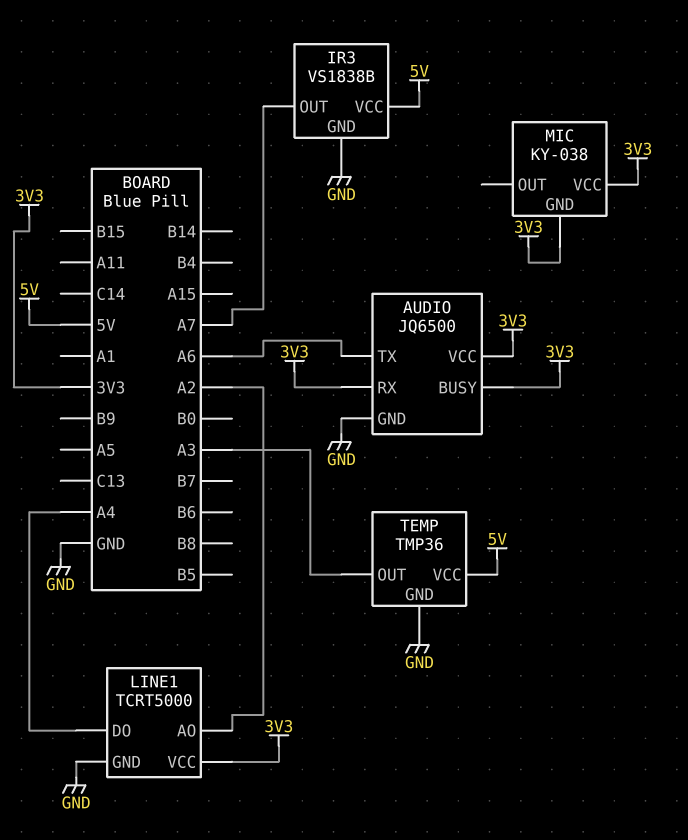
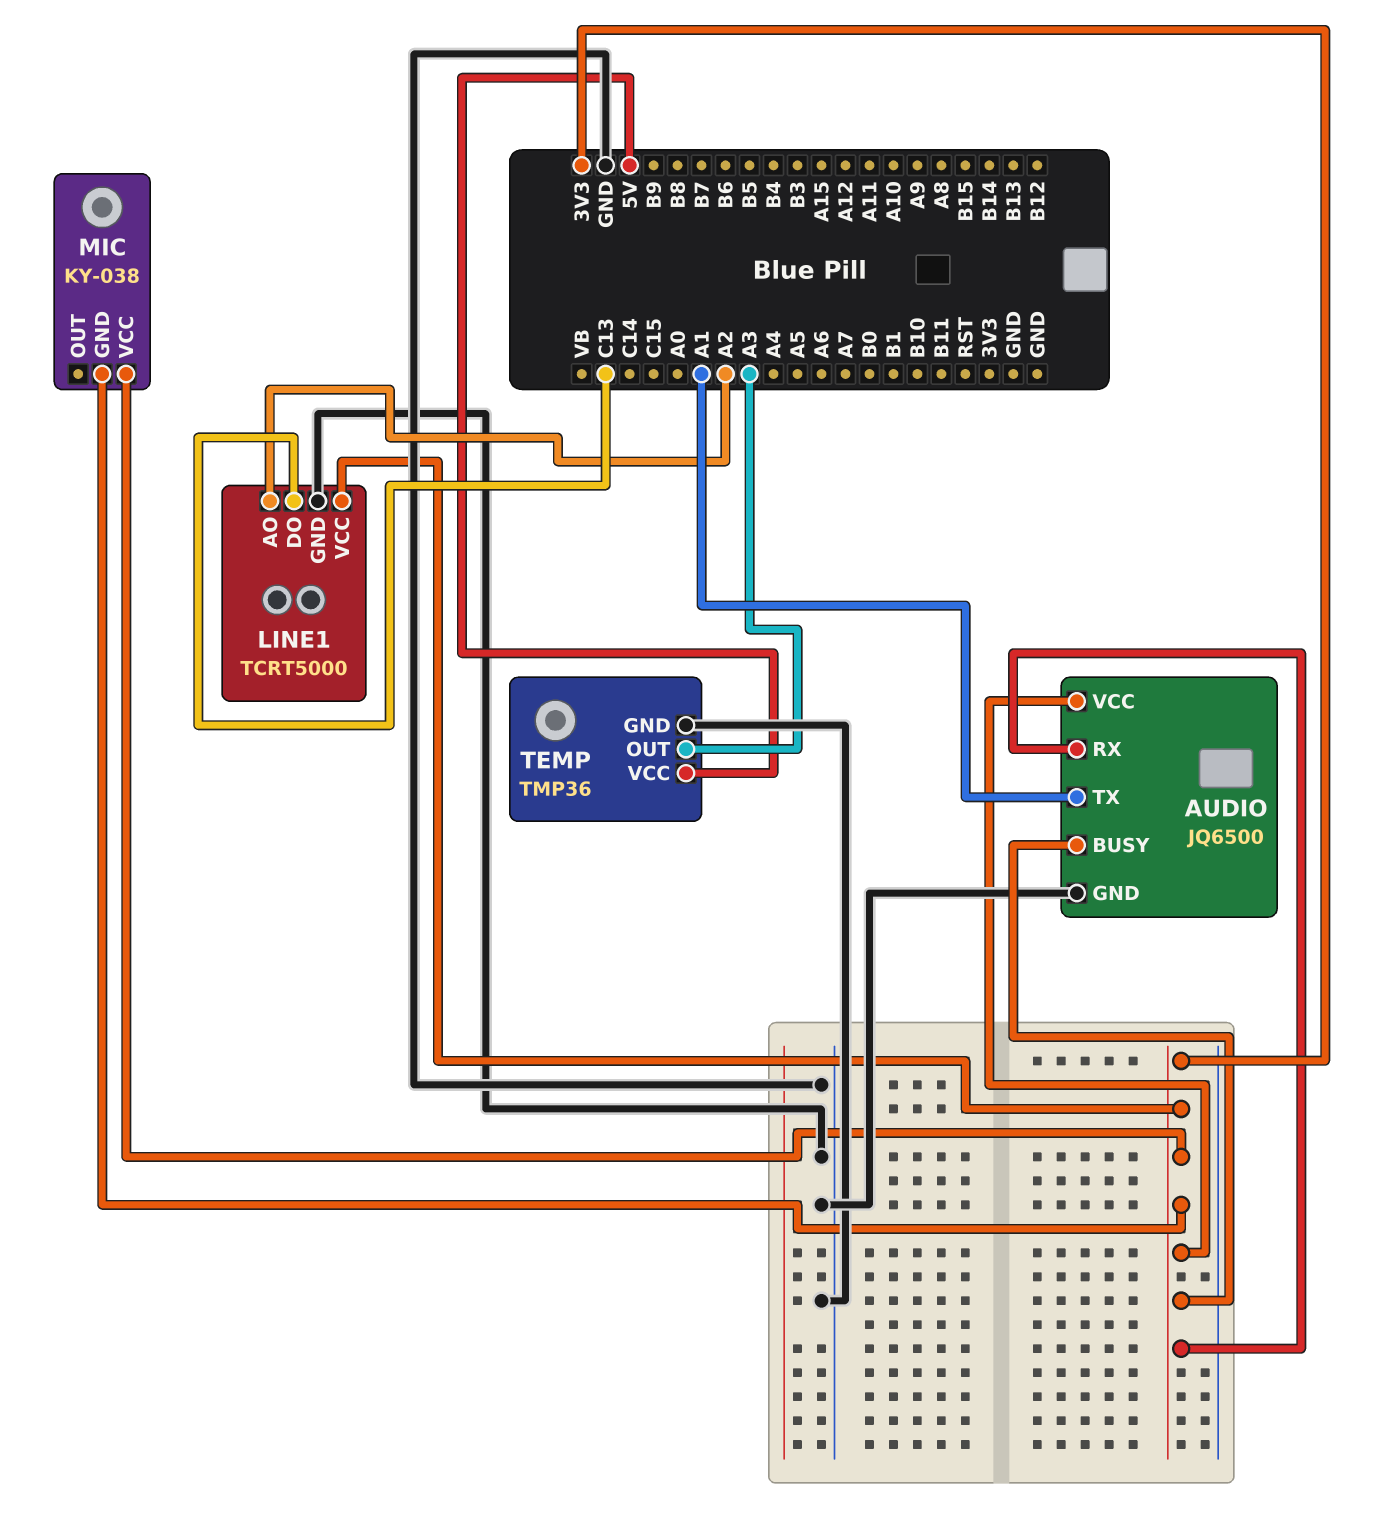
AUDIO pin TX: A6 -> A1
IR3: VS1838B -> none
IR3 pin GND: GND -> none
IR3 pin OUT: A7 -> none
IR3 pin VCC: 5V -> none
LINE1 pin DO: A4 -> C13

